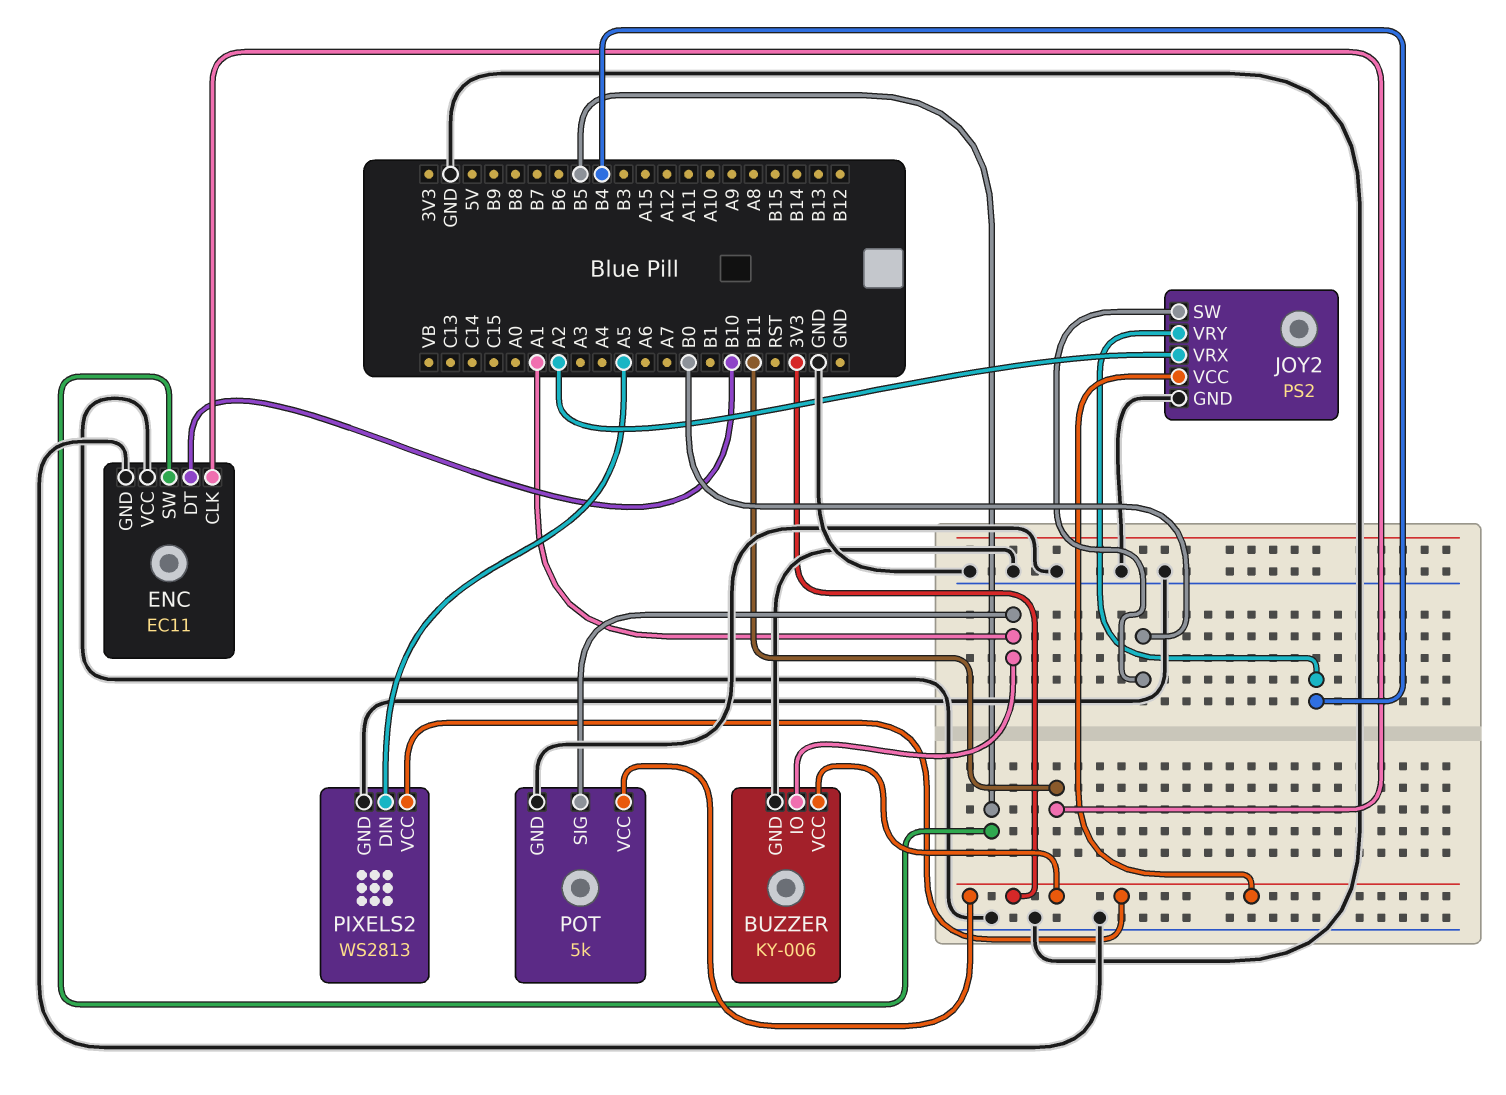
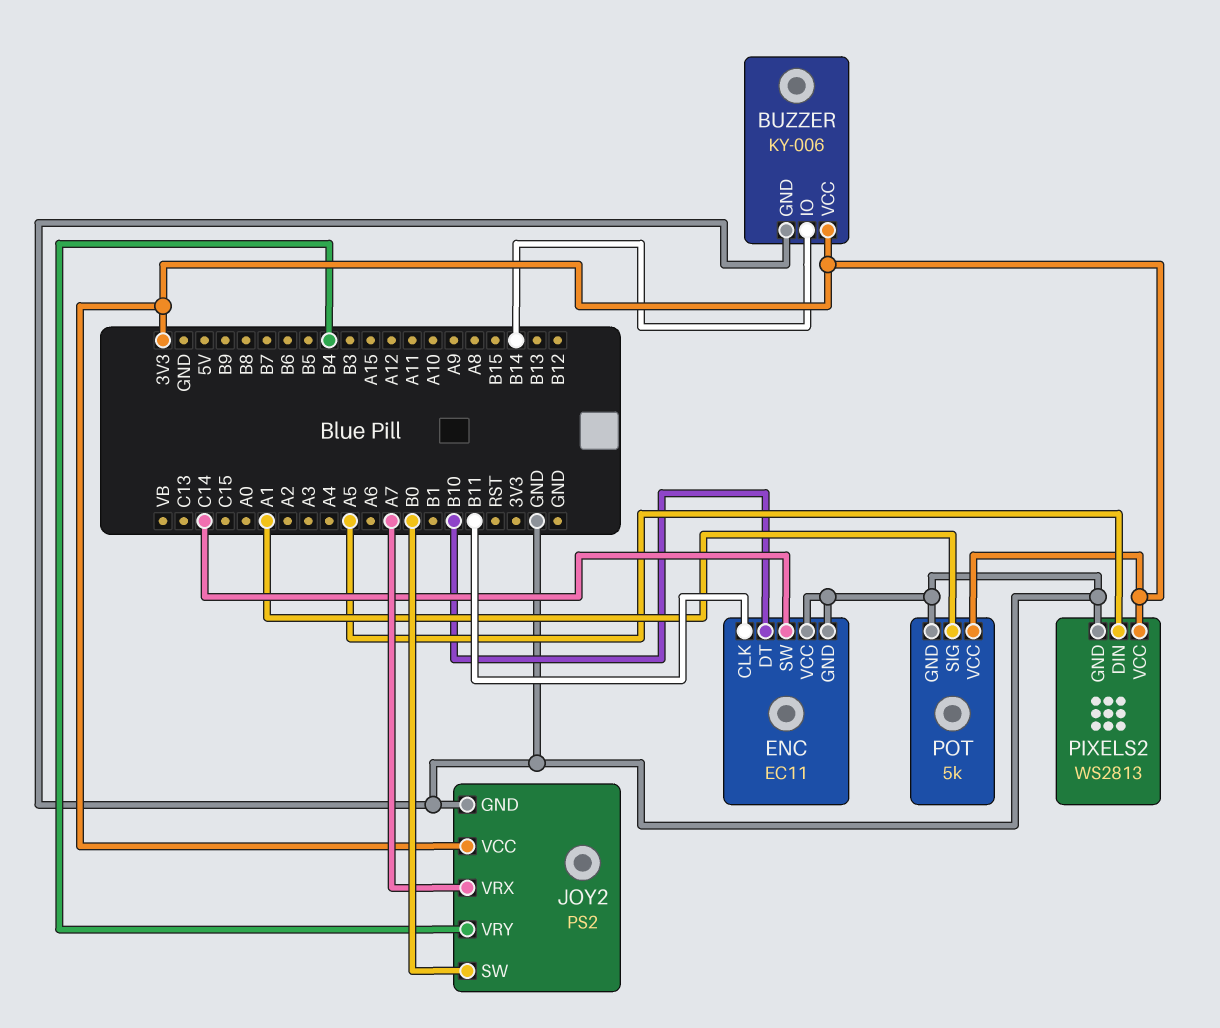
BUZZER pin IO: A1 -> B14
ENC pin SW: B5 -> C14
JOY2 pin VRX: A2 -> A7

